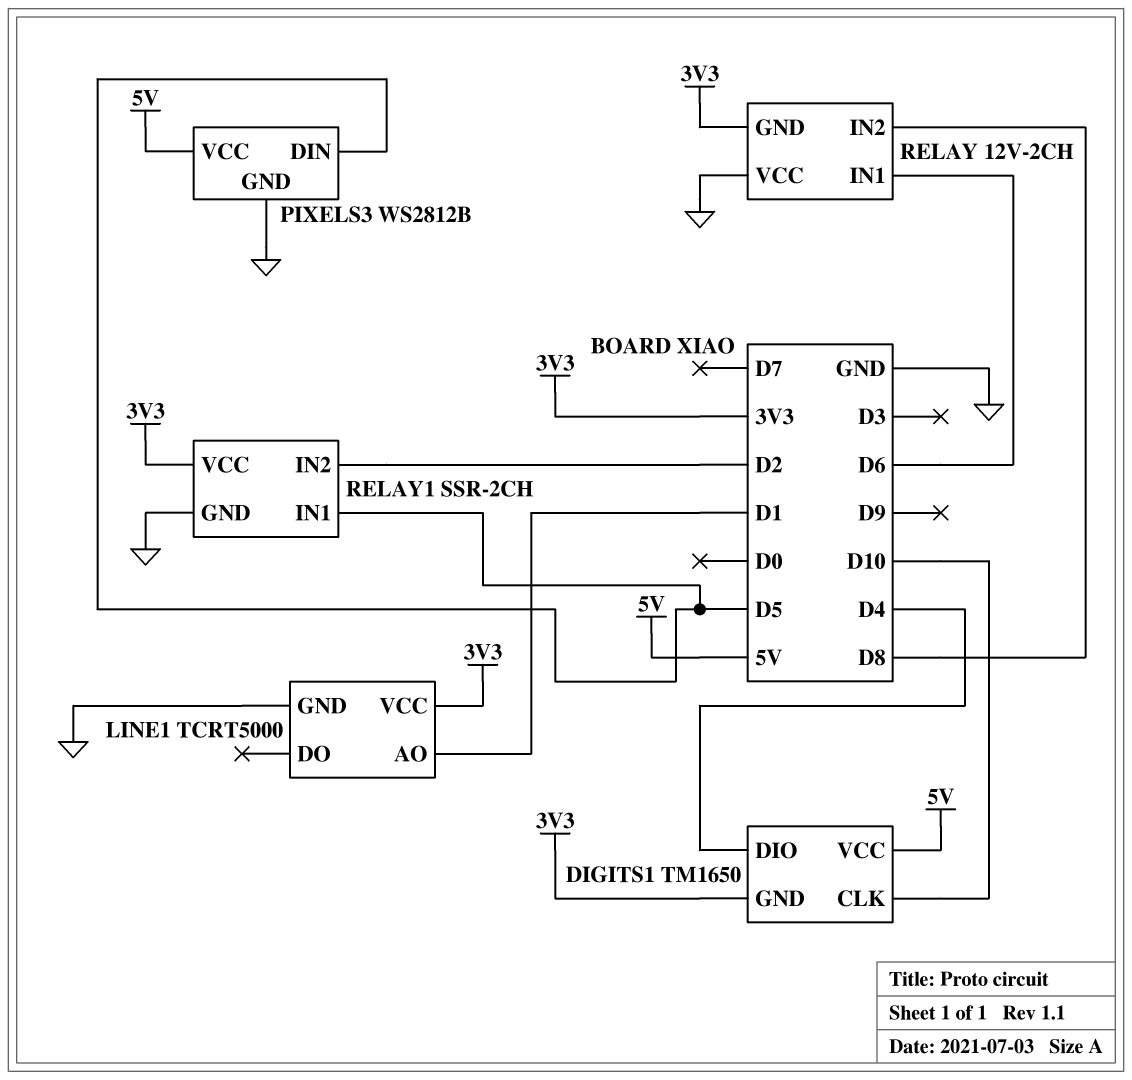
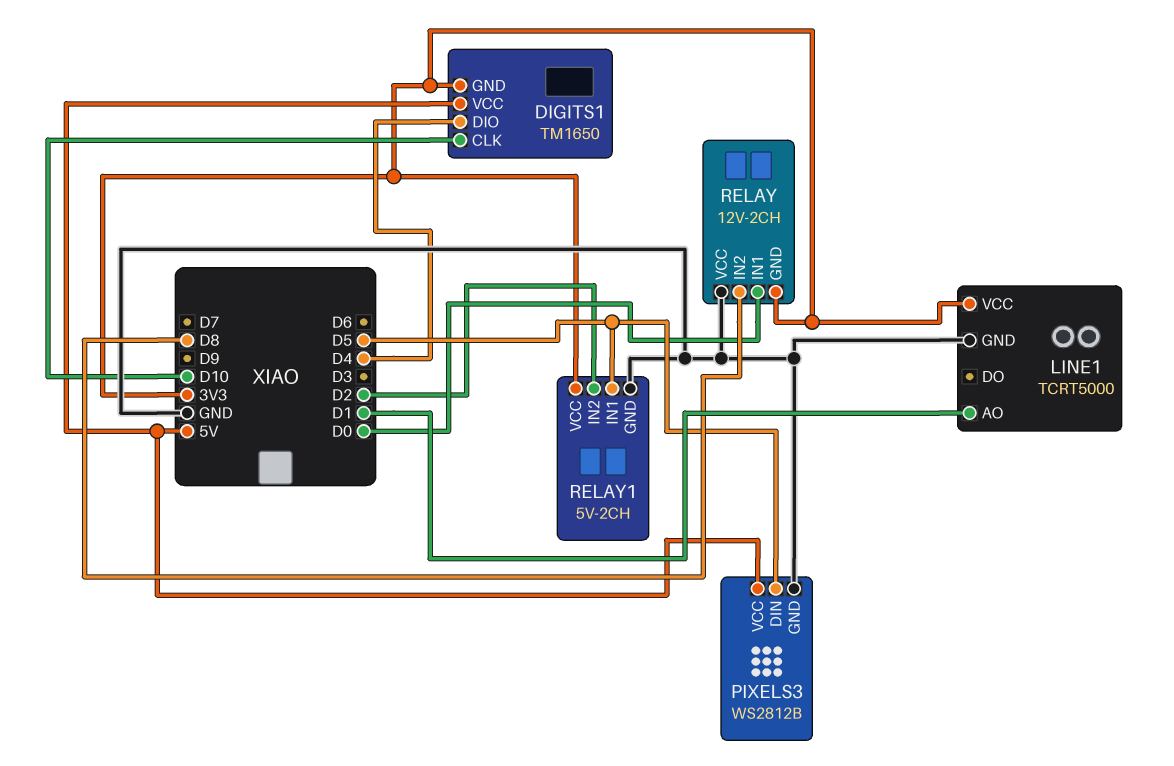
RELAY pin IN1: D6 -> D0
RELAY1: SSR-2CH -> 5V-2CH

